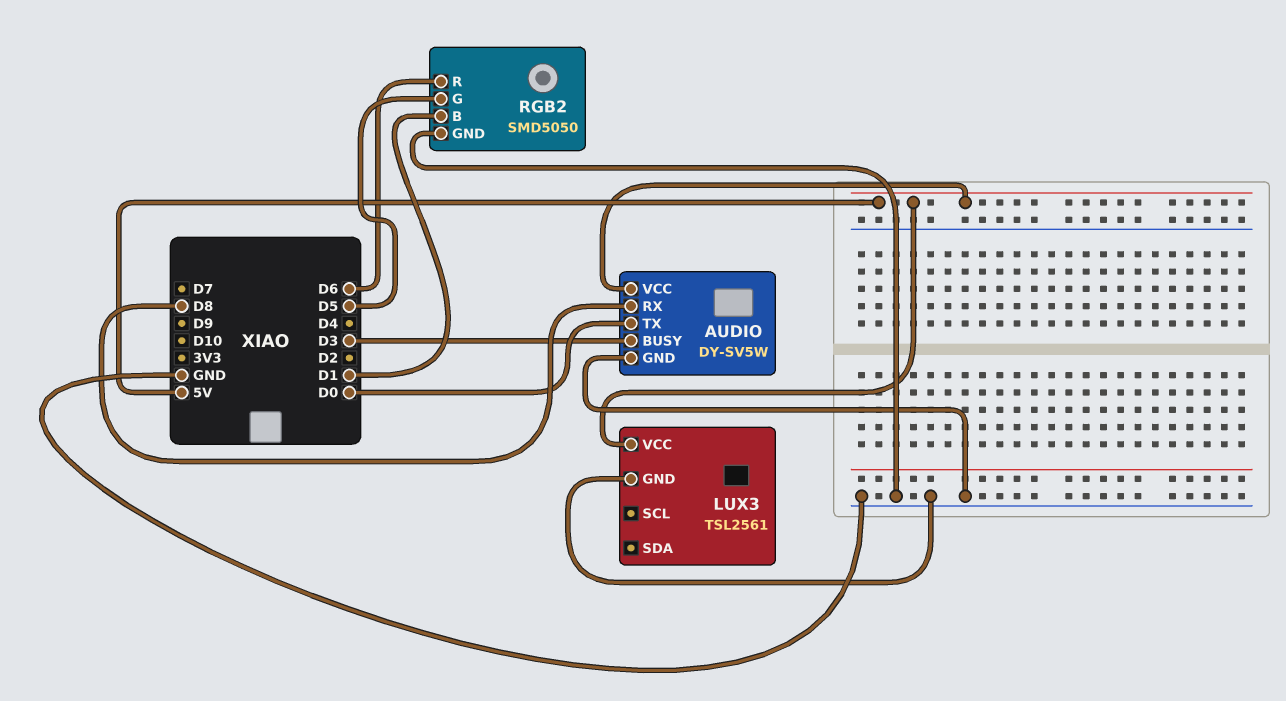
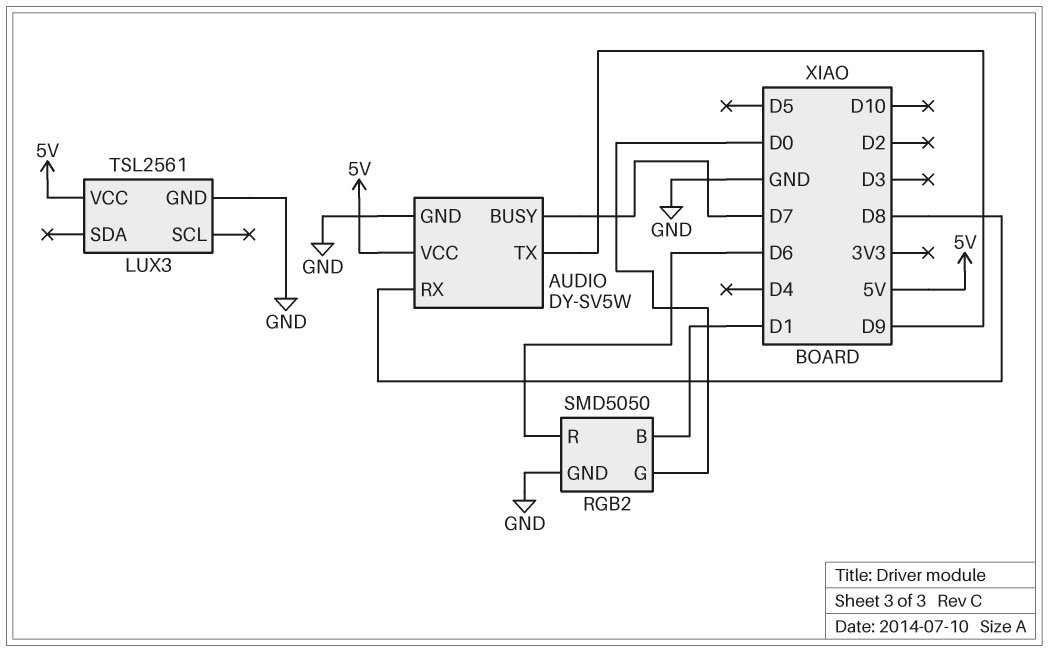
AUDIO pin BUSY: D3 -> D7
AUDIO pin TX: D0 -> D9
RGB2 pin G: D5 -> D0

